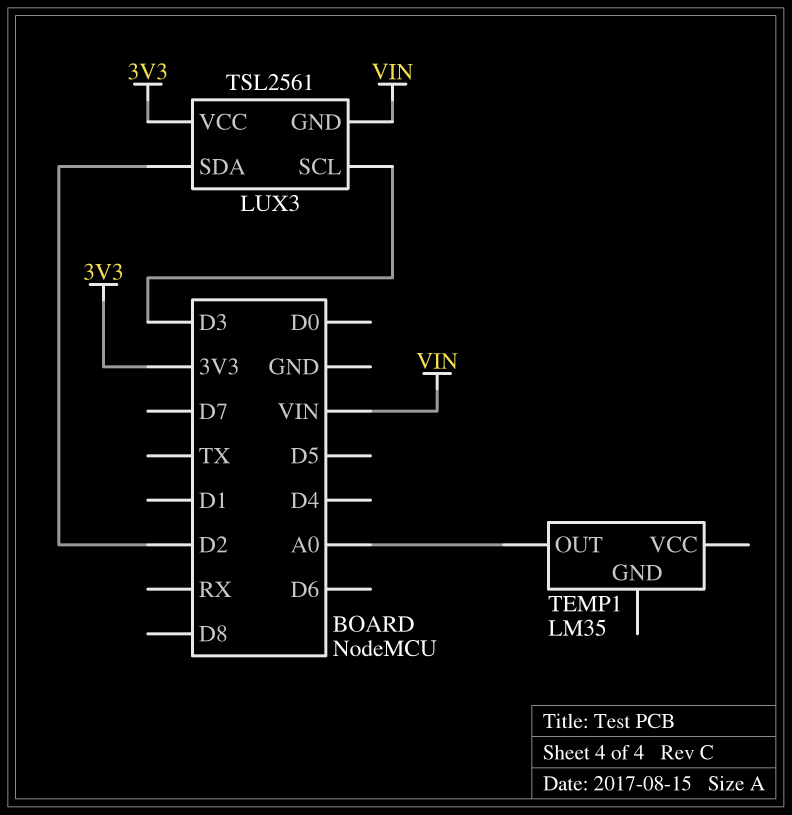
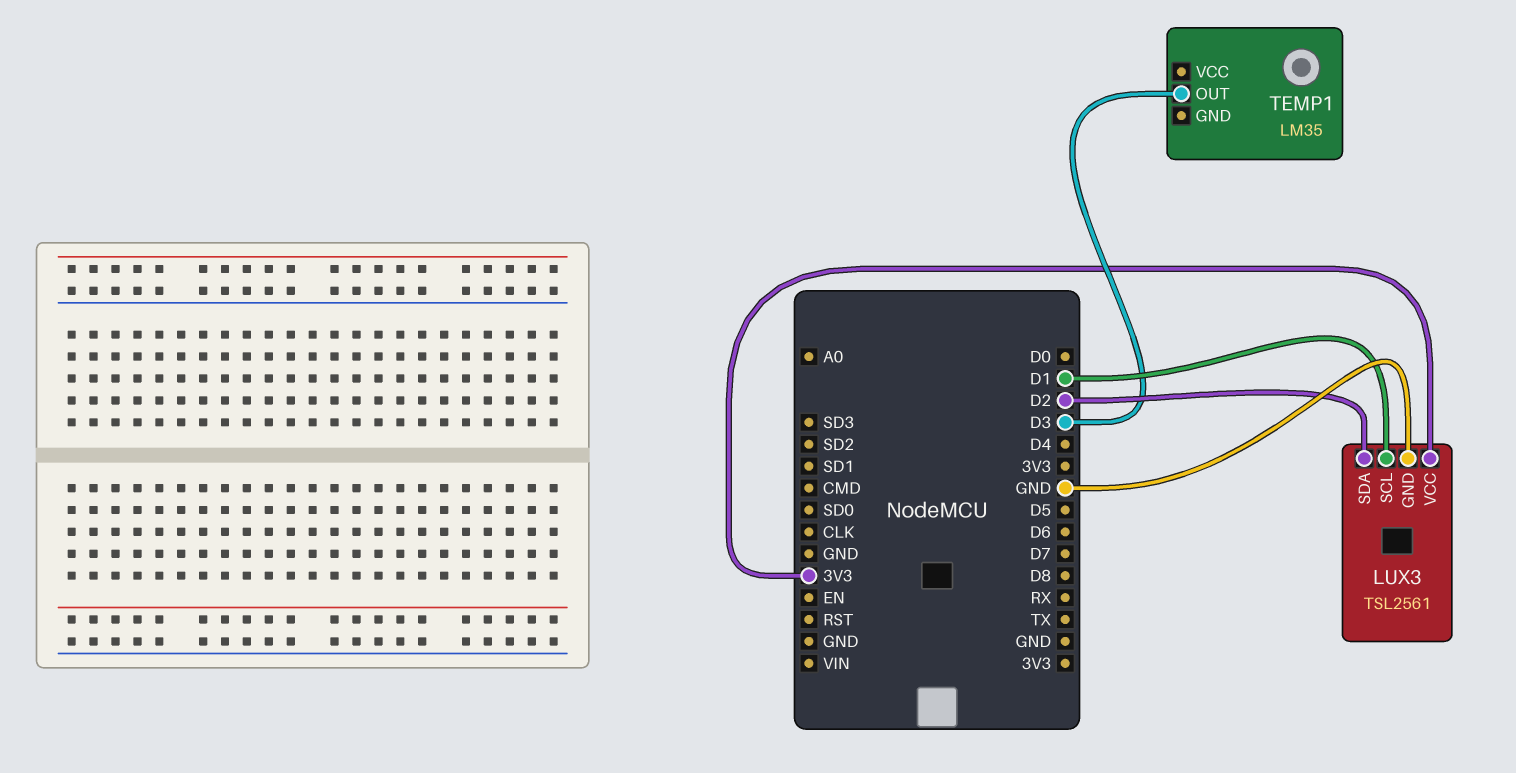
LUX3 pin GND: VIN -> GND
LUX3 pin SCL: D3 -> D1
TEMP1 pin OUT: A0 -> D3

